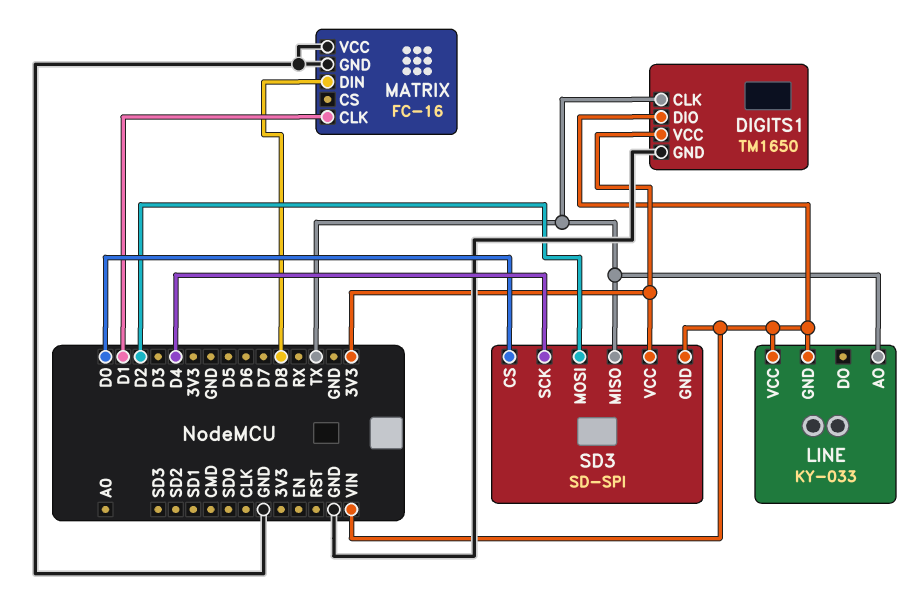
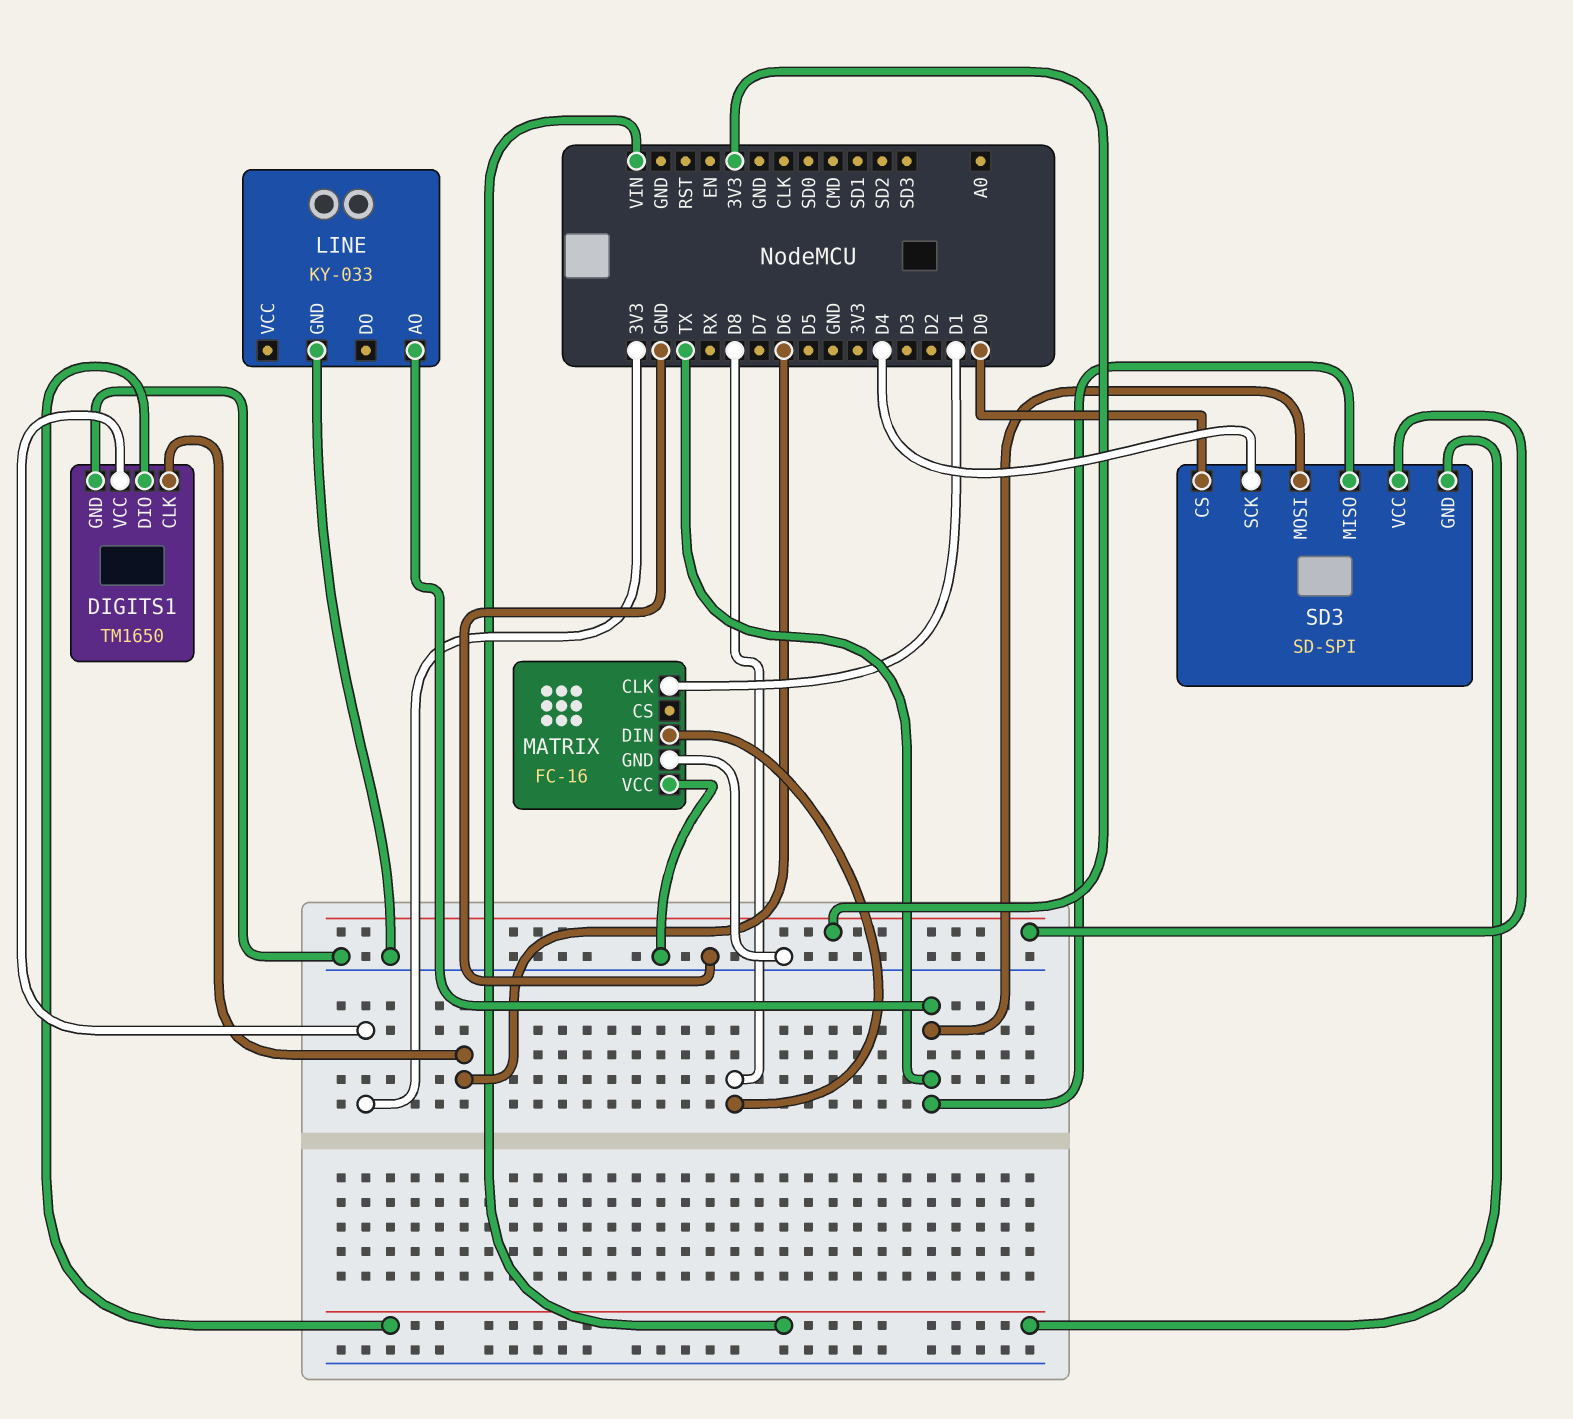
DIGITS1 pin CLK: TX -> D6
LINE pin GND: VIN -> GND
LINE pin VCC: VIN -> none
SD3 pin MOSI: D2 -> TX

